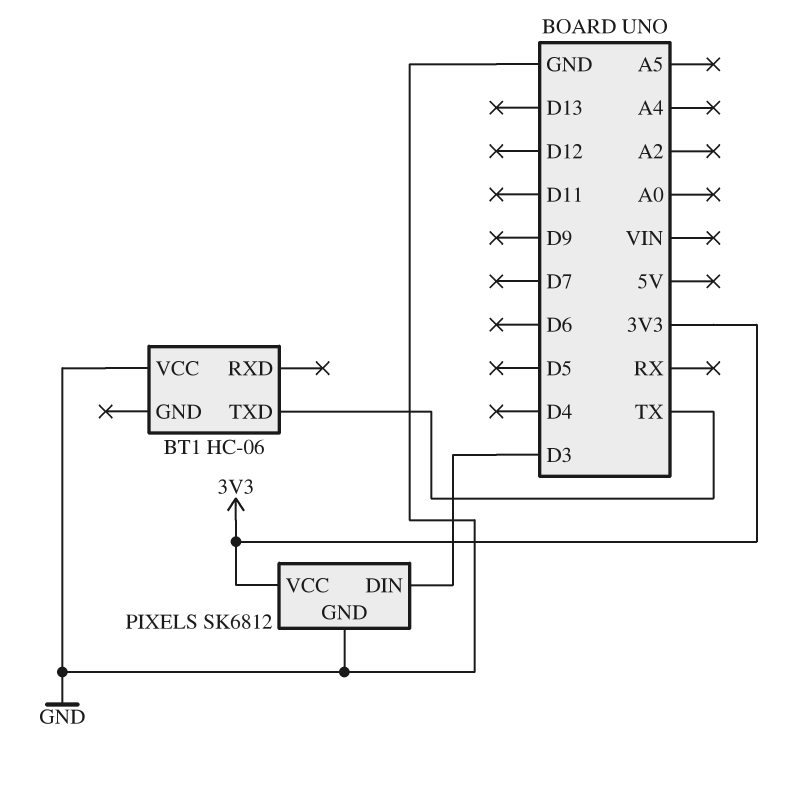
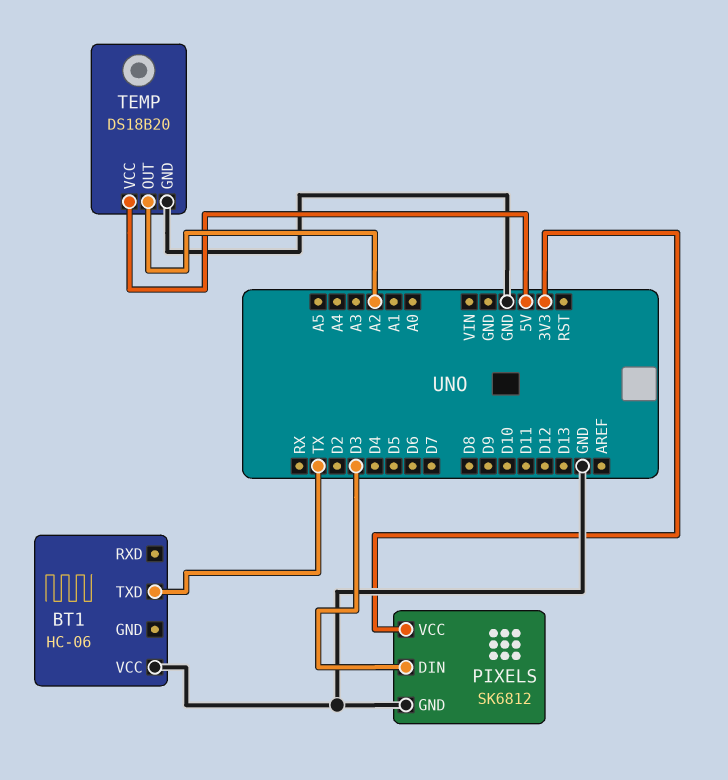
TEMP: none -> DS18B20
TEMP pin GND: none -> GND
TEMP pin OUT: none -> A2
TEMP pin VCC: none -> 5V

